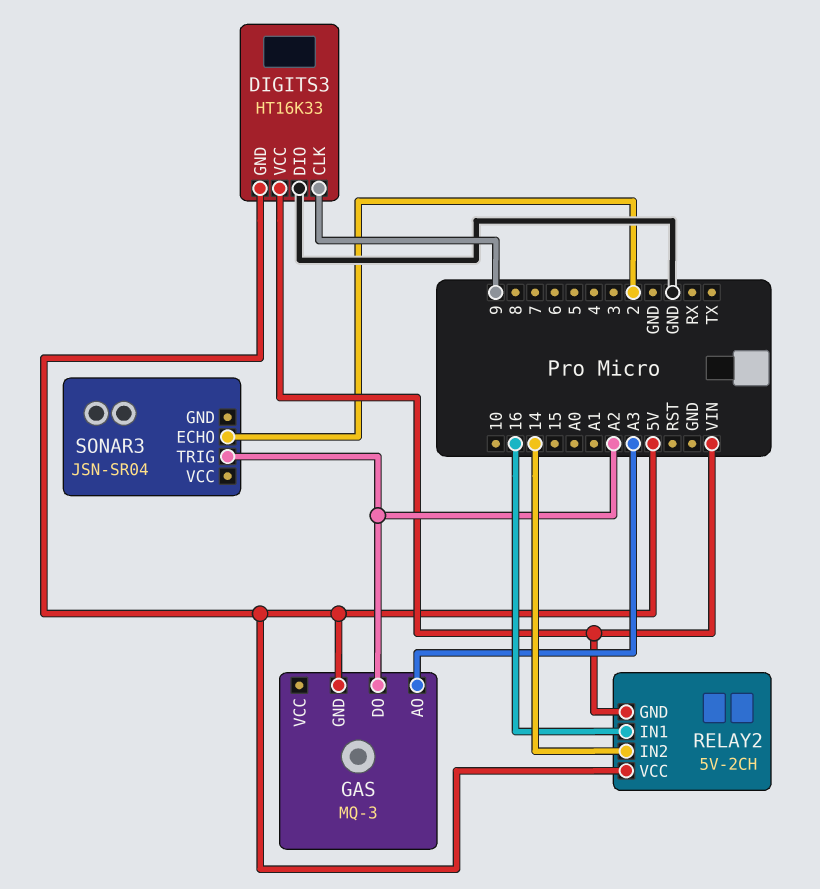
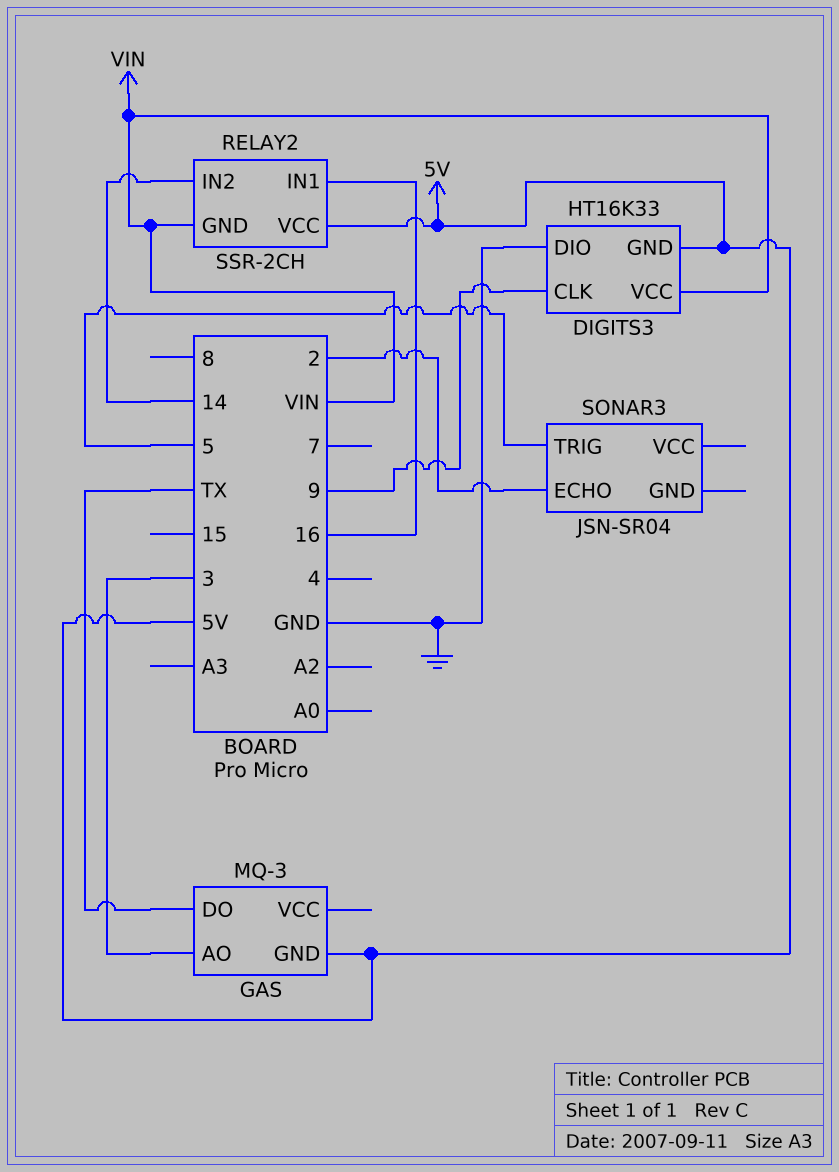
GAS pin AO: A3 -> 3
GAS pin DO: A2 -> TX
RELAY2: 5V-2CH -> SSR-2CH
SONAR3 pin TRIG: A2 -> 5

